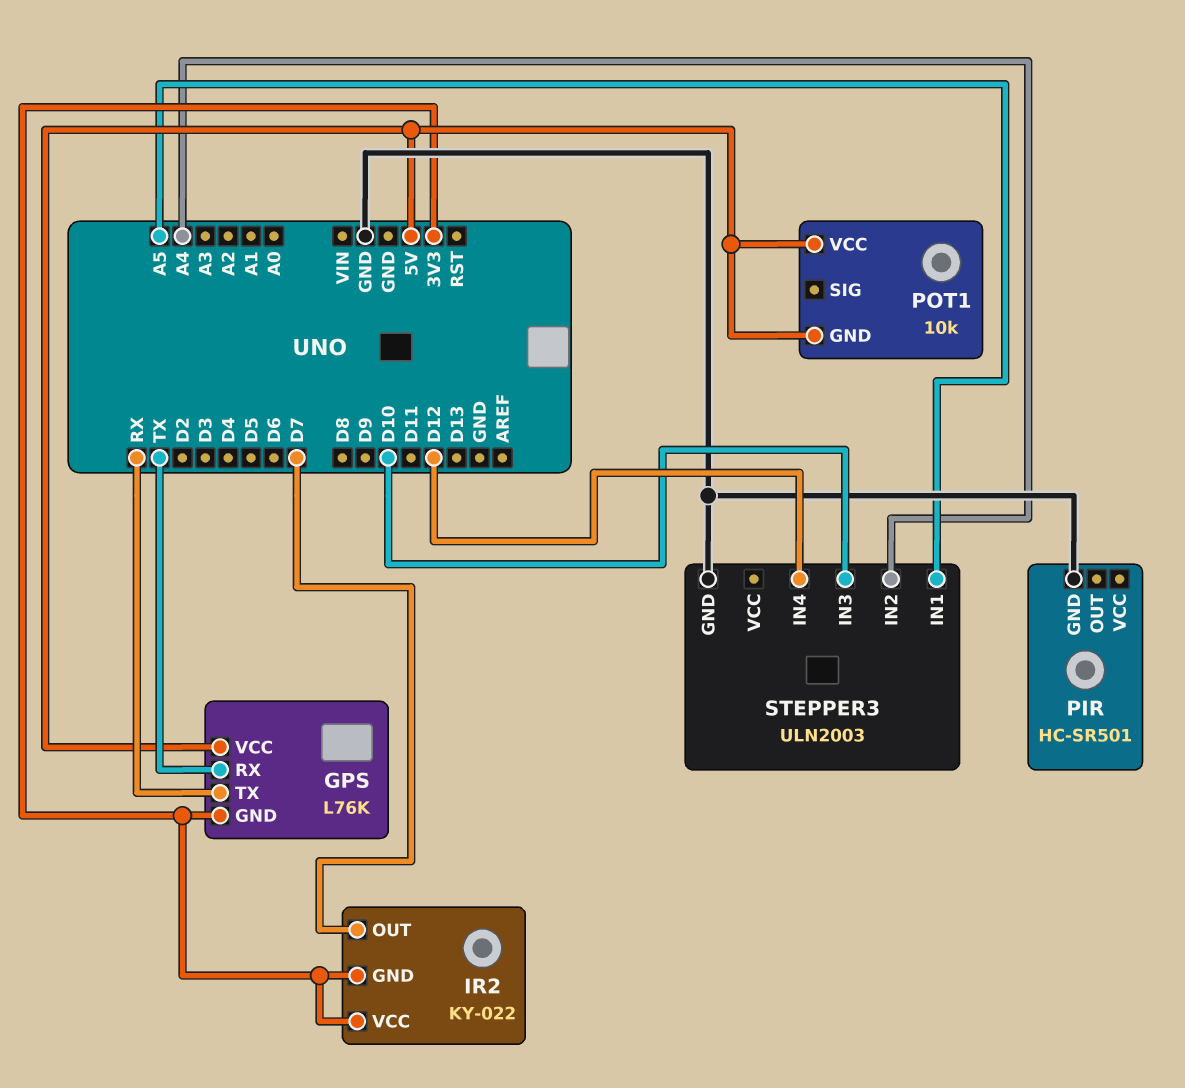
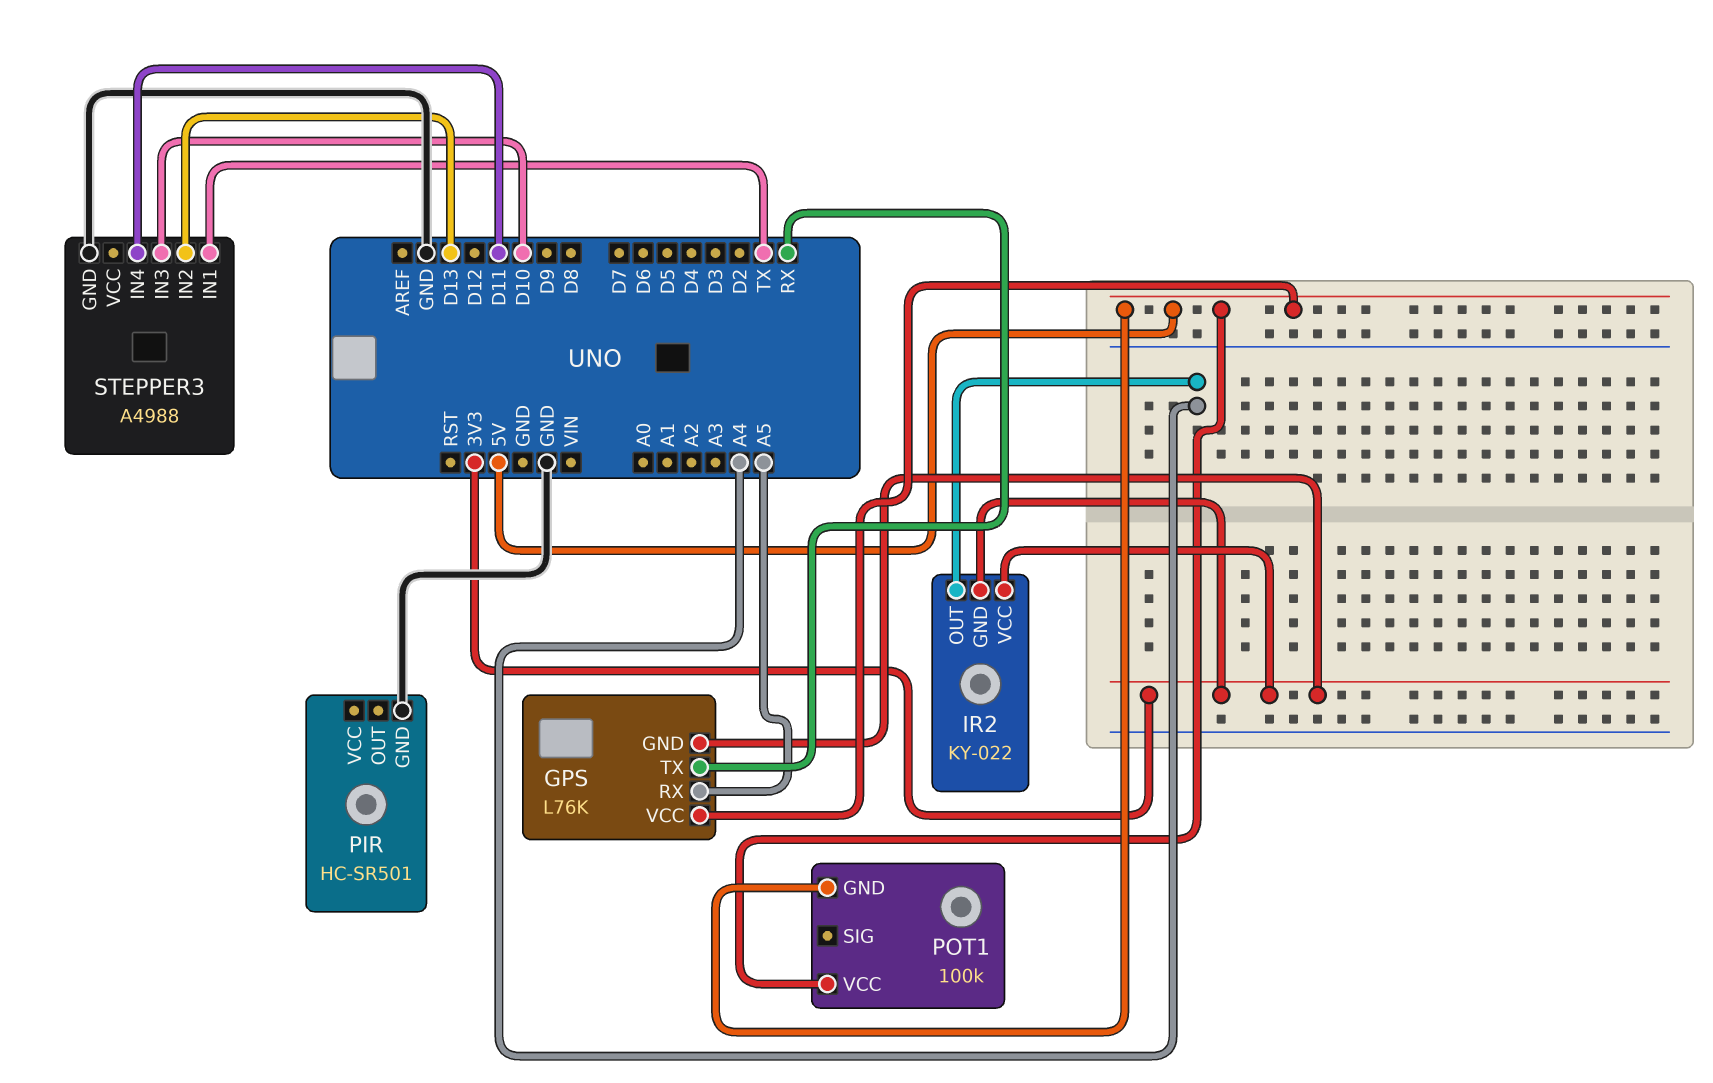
GPS pin RX: TX -> A5
IR2 pin OUT: D7 -> A4
POT1: 10k -> 100k
STEPPER3: ULN2003 -> A4988
STEPPER3 pin IN1: A5 -> TX
STEPPER3 pin IN2: A4 -> D13
STEPPER3 pin IN4: D12 -> D11

